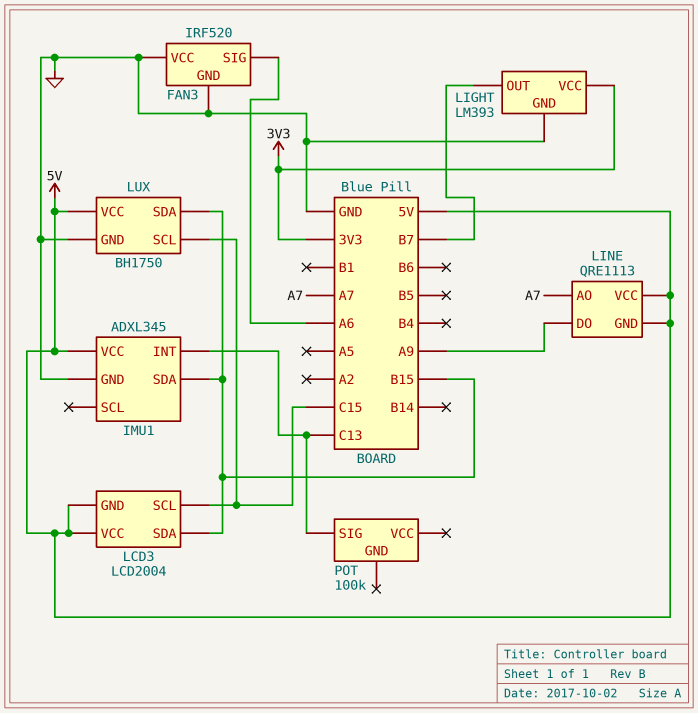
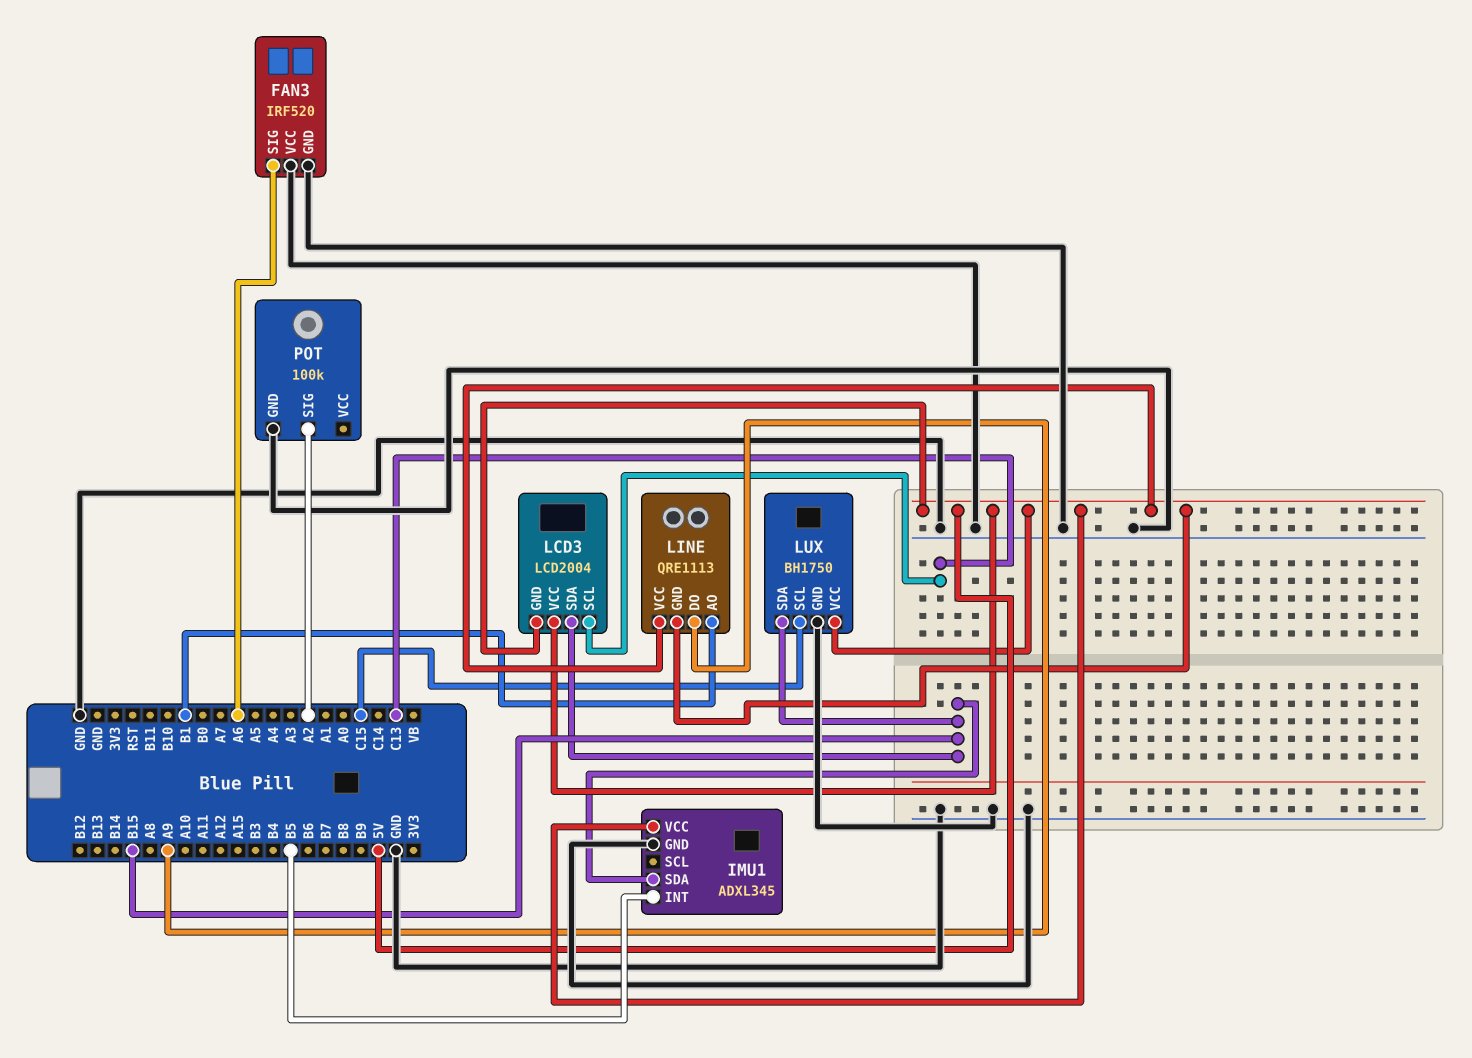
IMU1 pin INT: C13 -> B5
LCD3 pin SCL: C15 -> C13
LIGHT: LM393 -> none
LIGHT pin GND: GND -> none
LIGHT pin OUT: B7 -> none
LIGHT pin VCC: 3V3 -> none
LINE pin AO: A7 -> B1
POT pin GND: none -> GND
POT pin SIG: C13 -> A2

